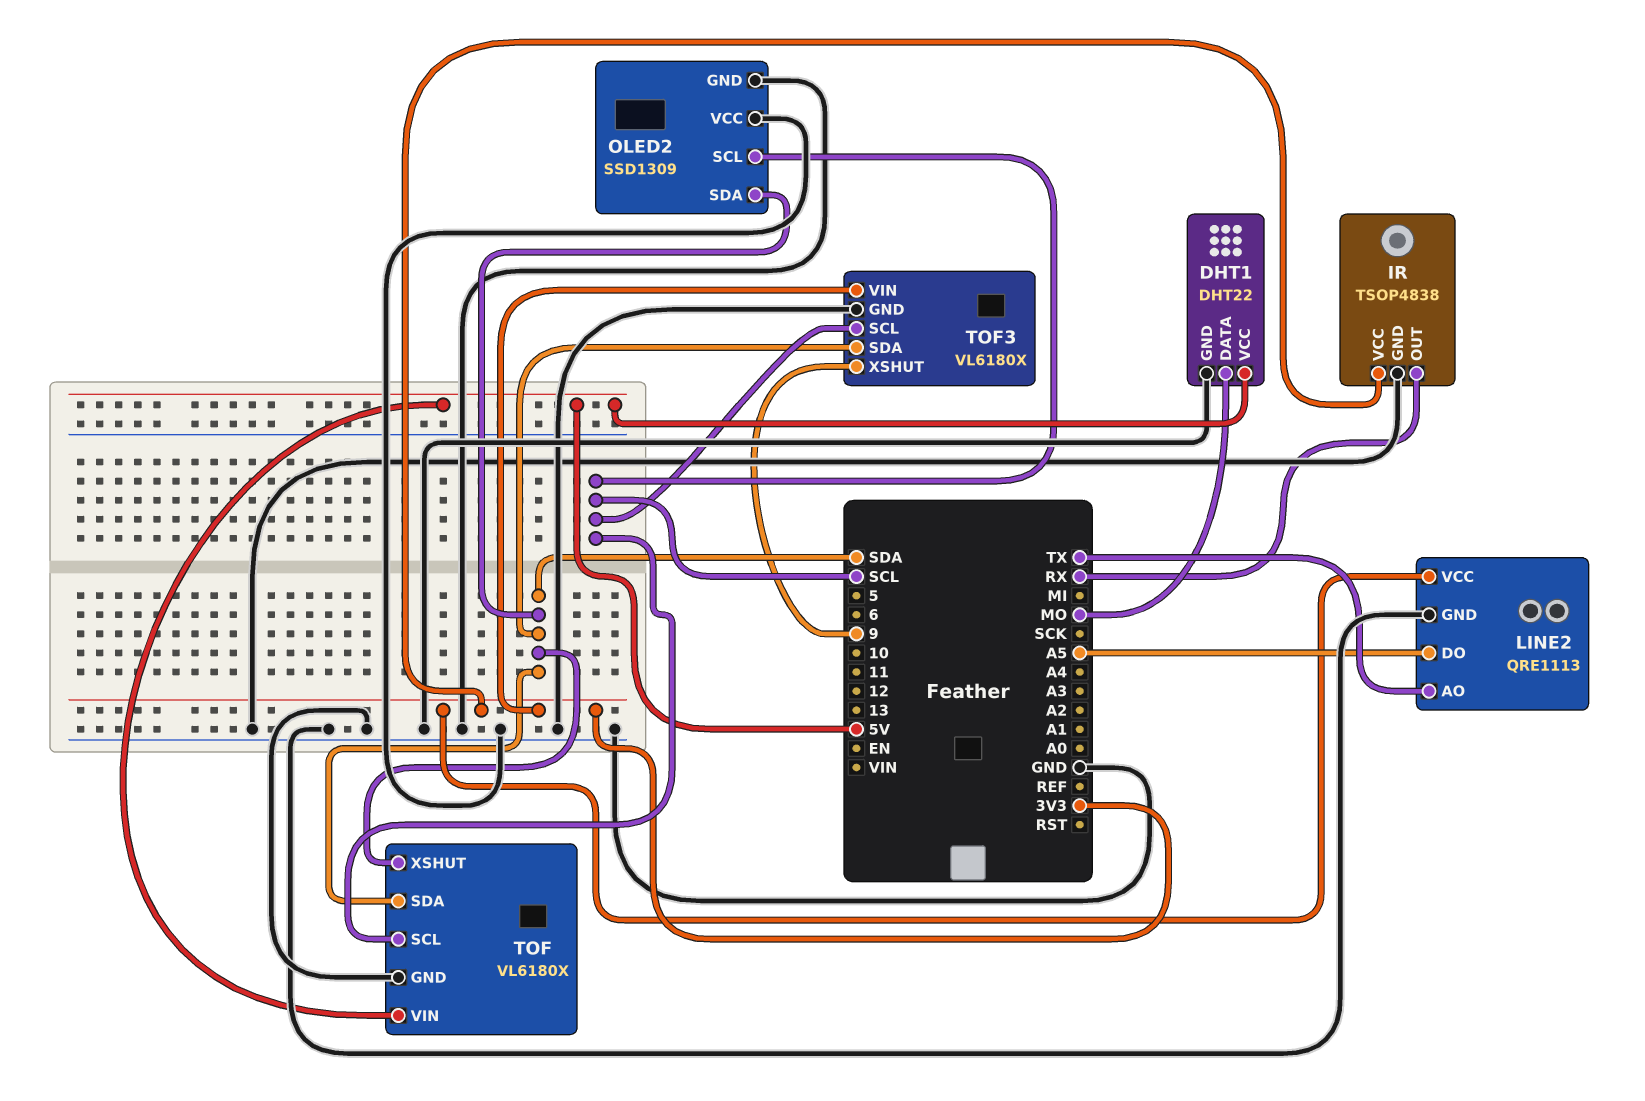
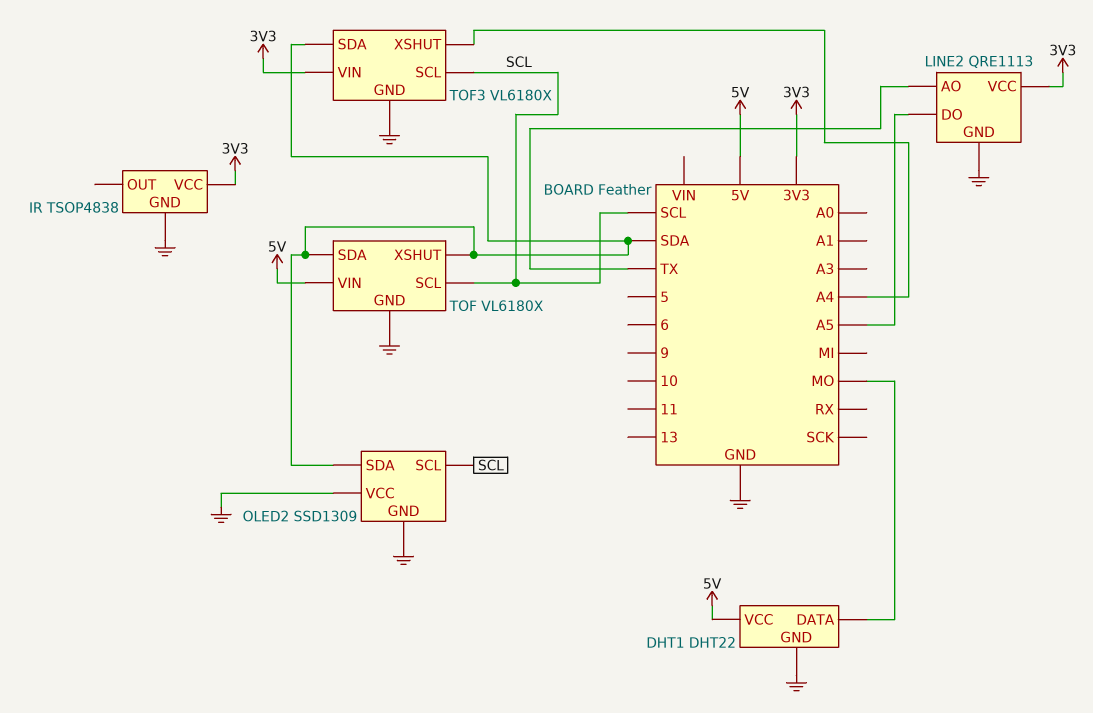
IR pin OUT: RX -> none
TOF3 pin XSHUT: 9 -> A4

